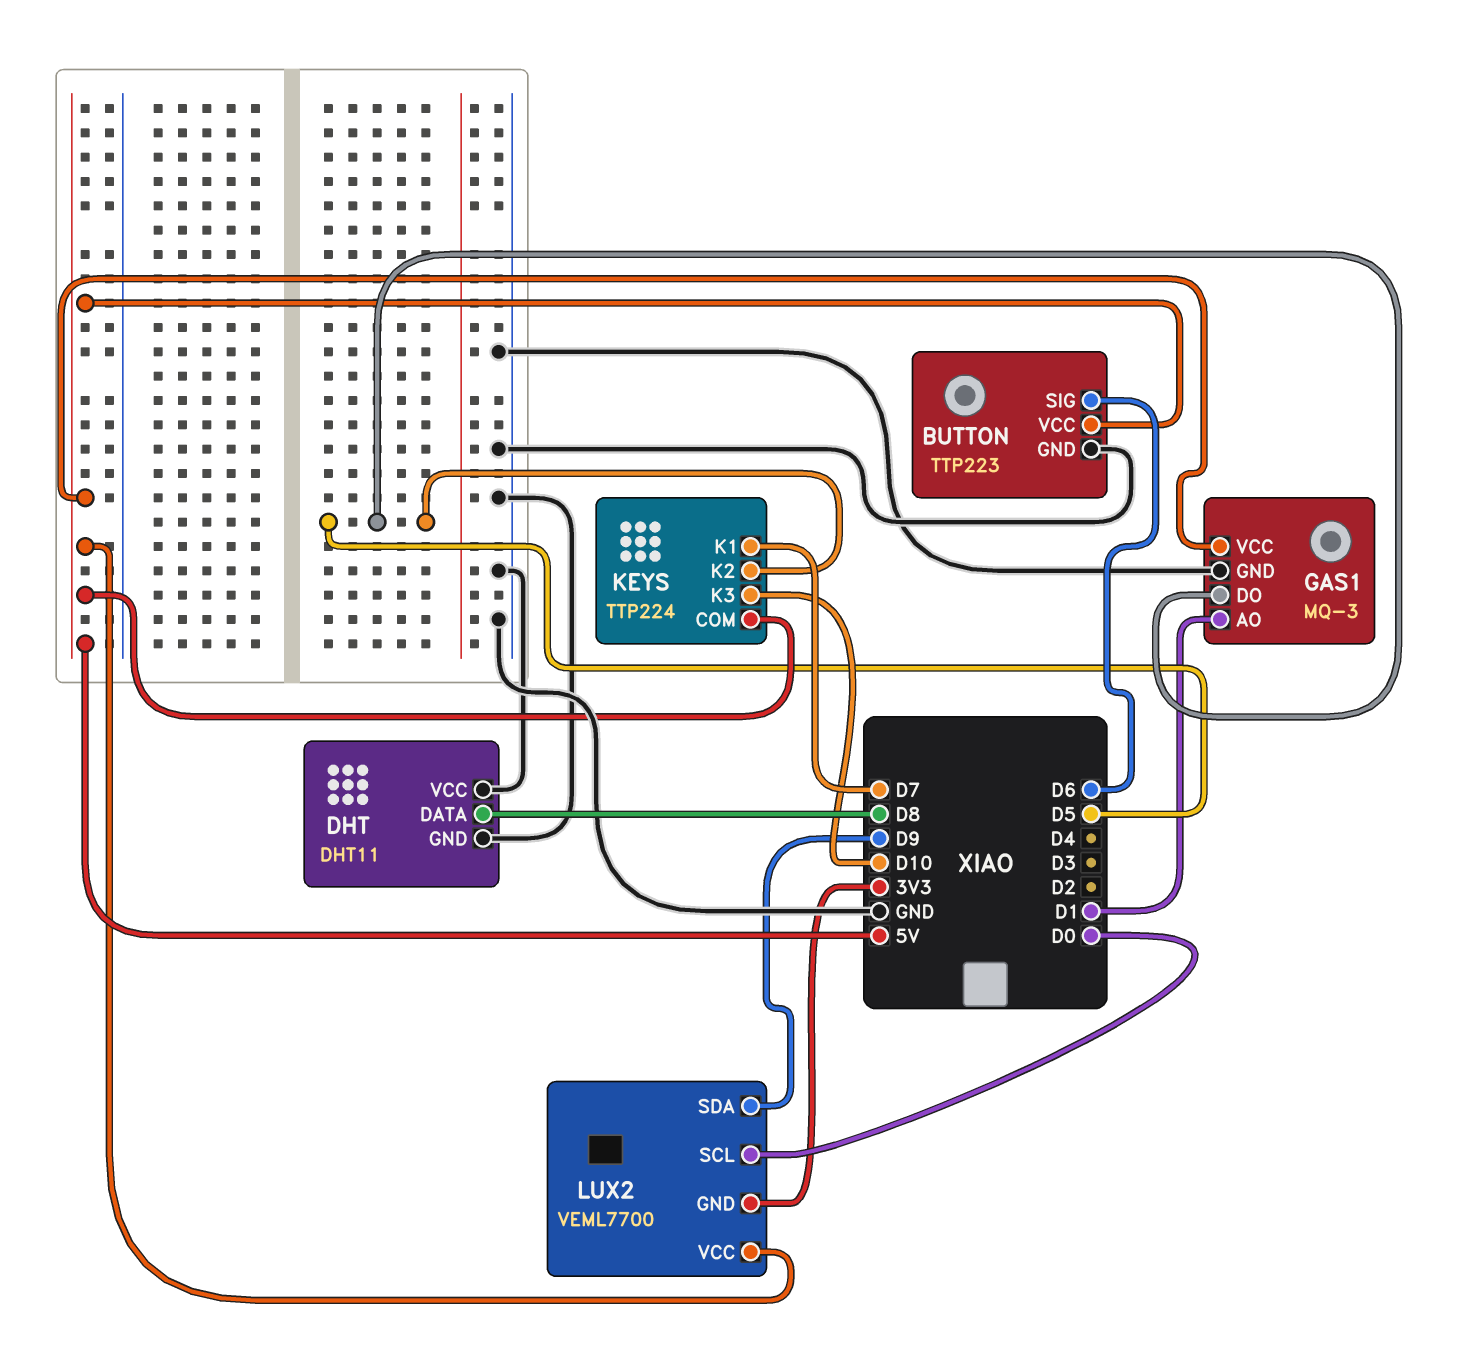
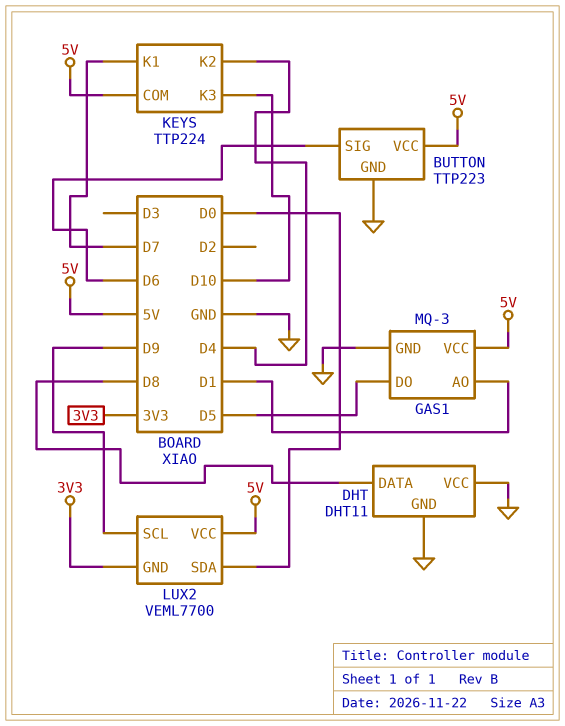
KEYS pin K2: D5 -> D4
LUX2 pin SCL: D0 -> D9
LUX2 pin SDA: D9 -> D0

